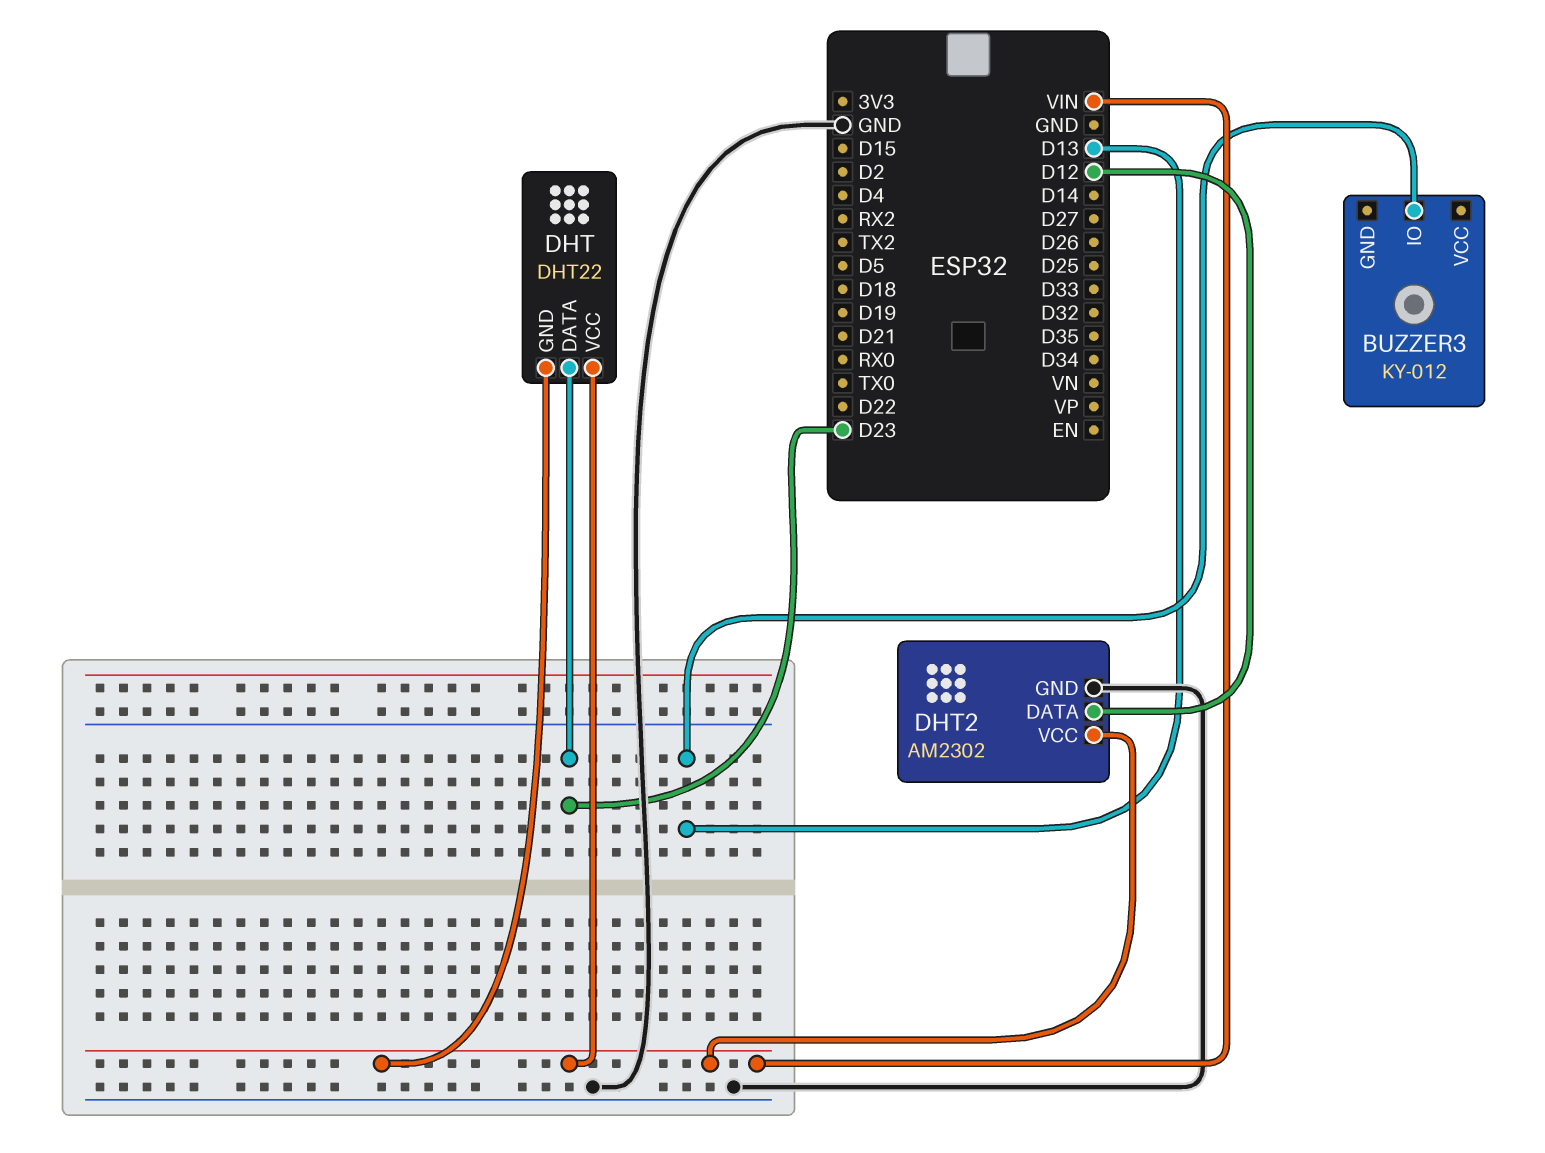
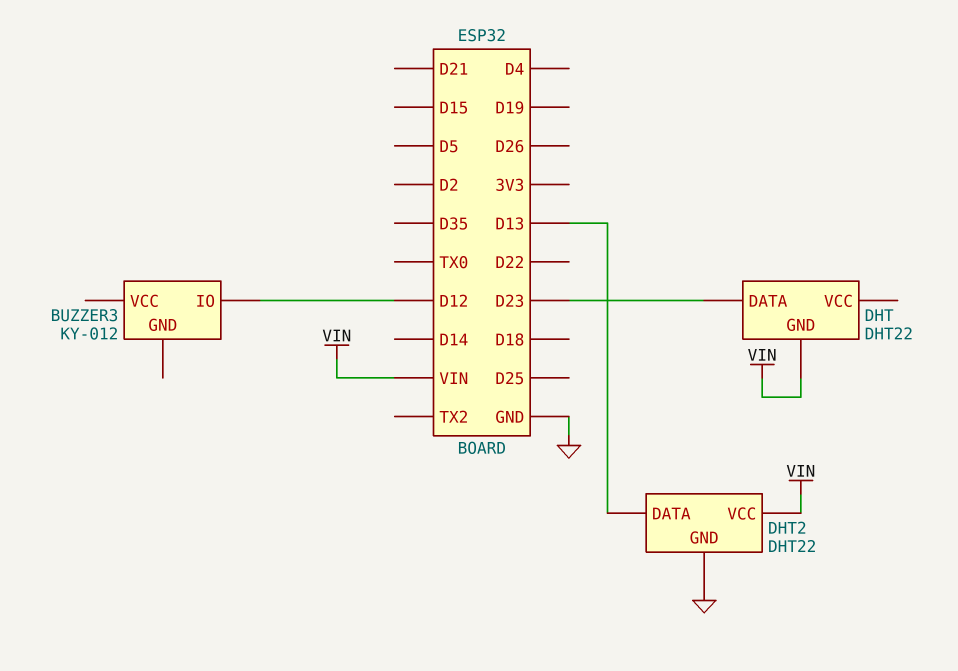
BUZZER3 pin IO: D13 -> D12
DHT pin VCC: VIN -> none
DHT2: AM2302 -> DHT22
DHT2 pin DATA: D12 -> D13

